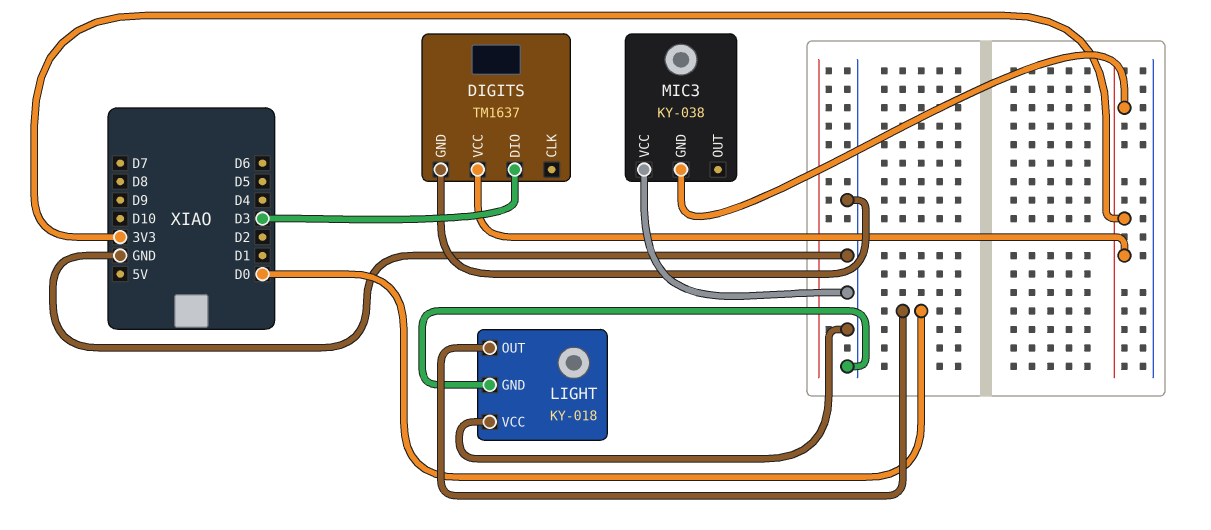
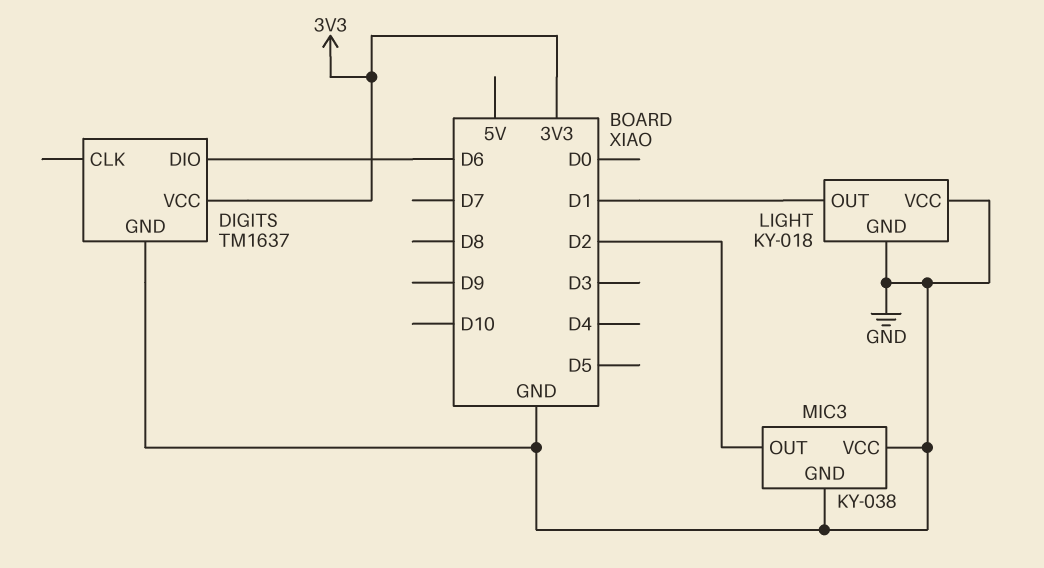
DIGITS pin DIO: D3 -> D6
LIGHT pin OUT: D0 -> D1
MIC3 pin GND: 3V3 -> GND
MIC3 pin OUT: none -> D2

